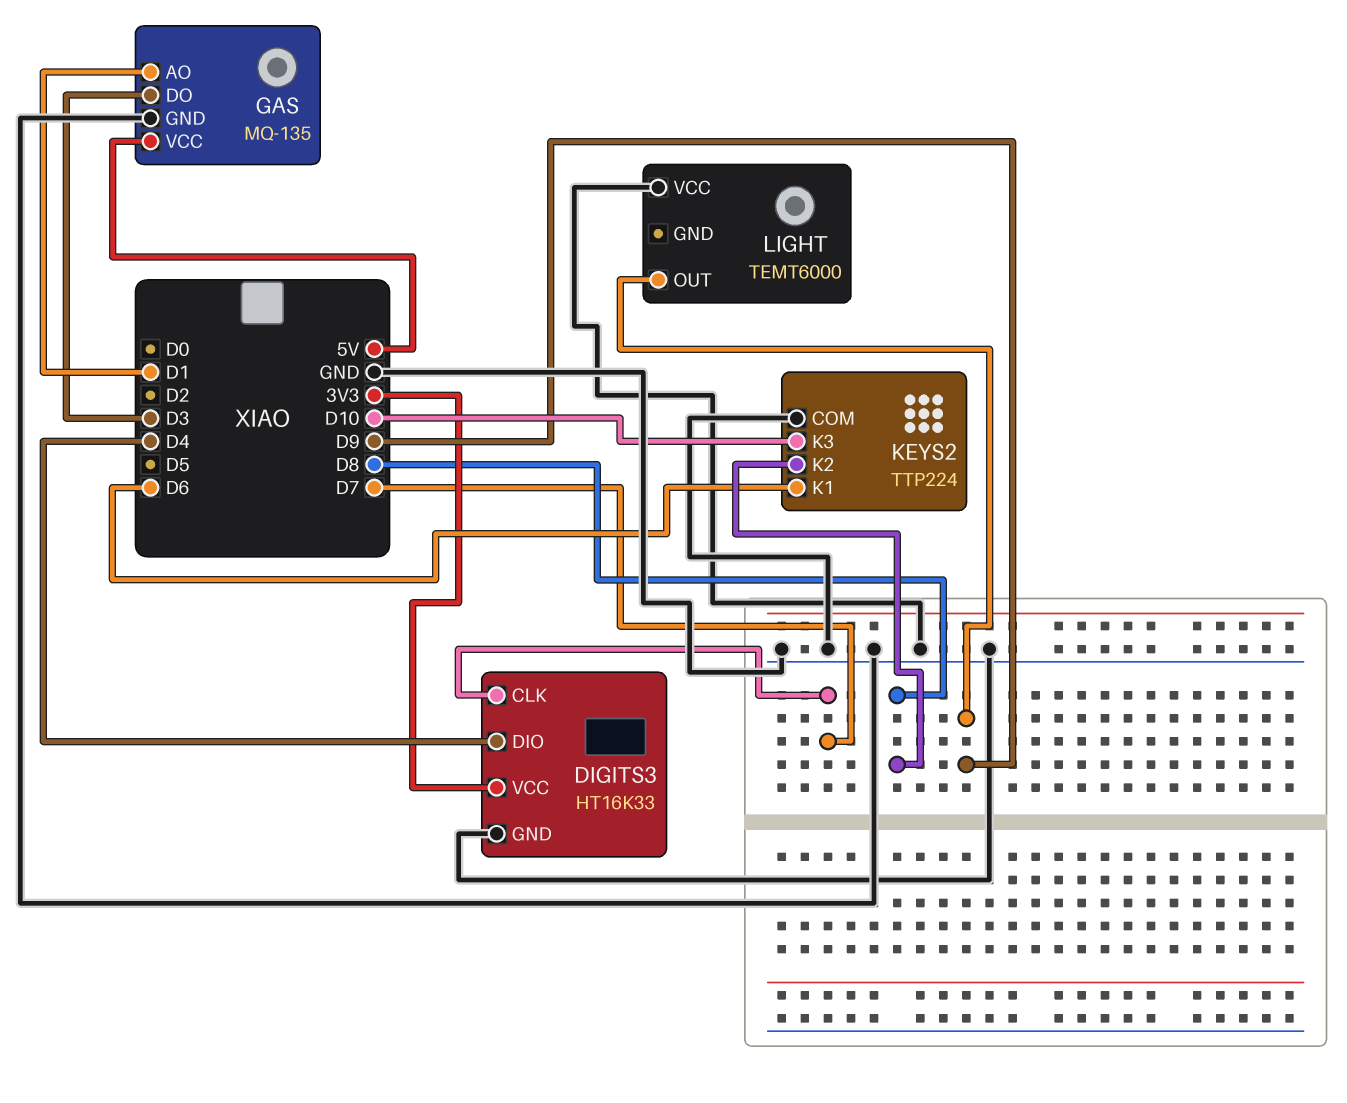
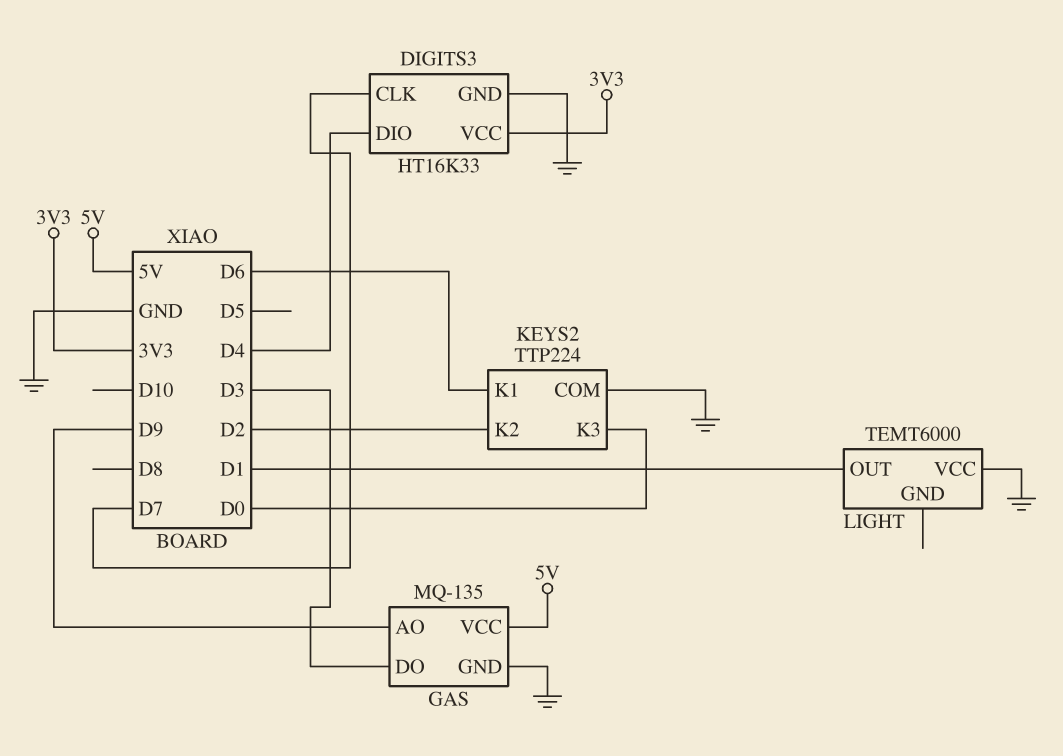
GAS pin AO: D1 -> D9
KEYS2 pin K2: D8 -> D2
KEYS2 pin K3: D10 -> D0
LIGHT pin OUT: D9 -> D1

